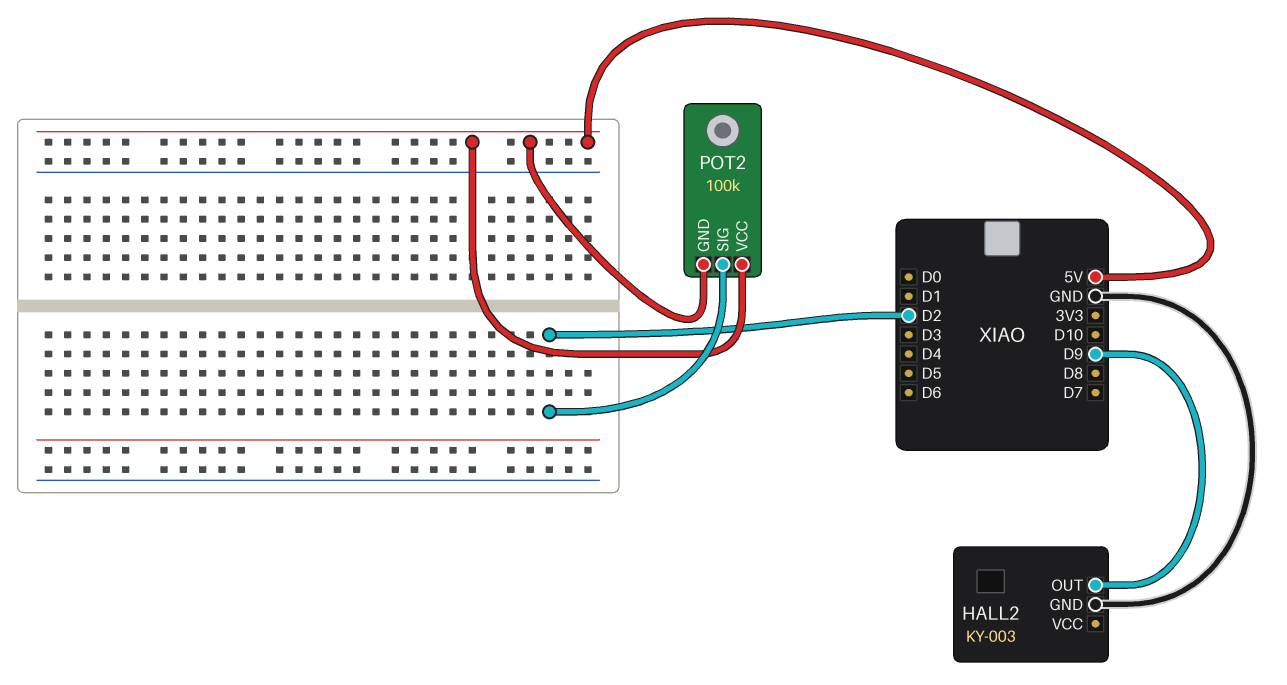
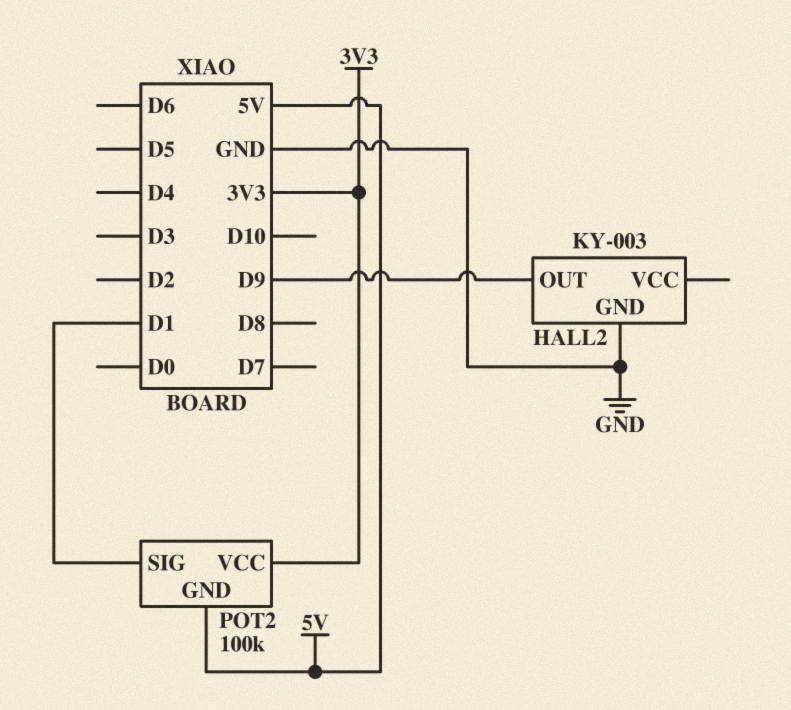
POT2 pin SIG: D2 -> D1
POT2 pin VCC: 5V -> 3V3

